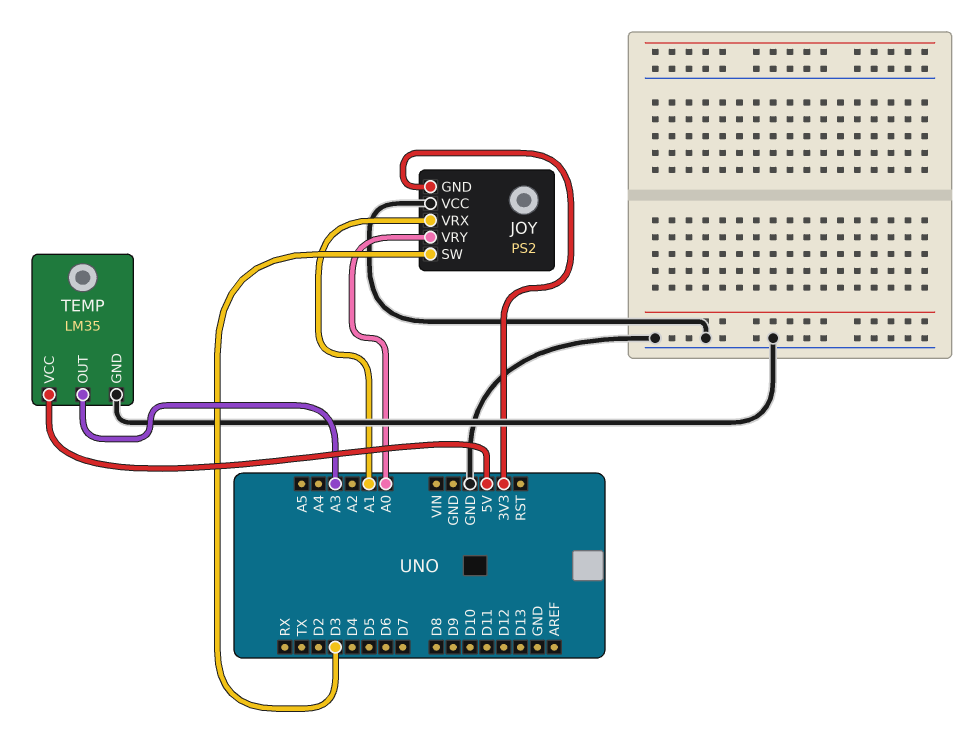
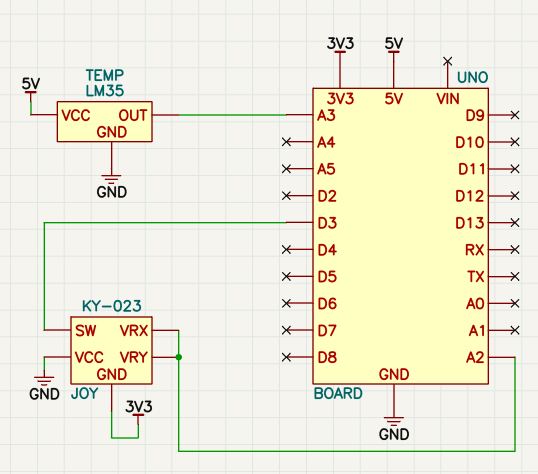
JOY: PS2 -> KY-023
JOY pin VRX: A1 -> A2
JOY pin VRY: A0 -> A2

